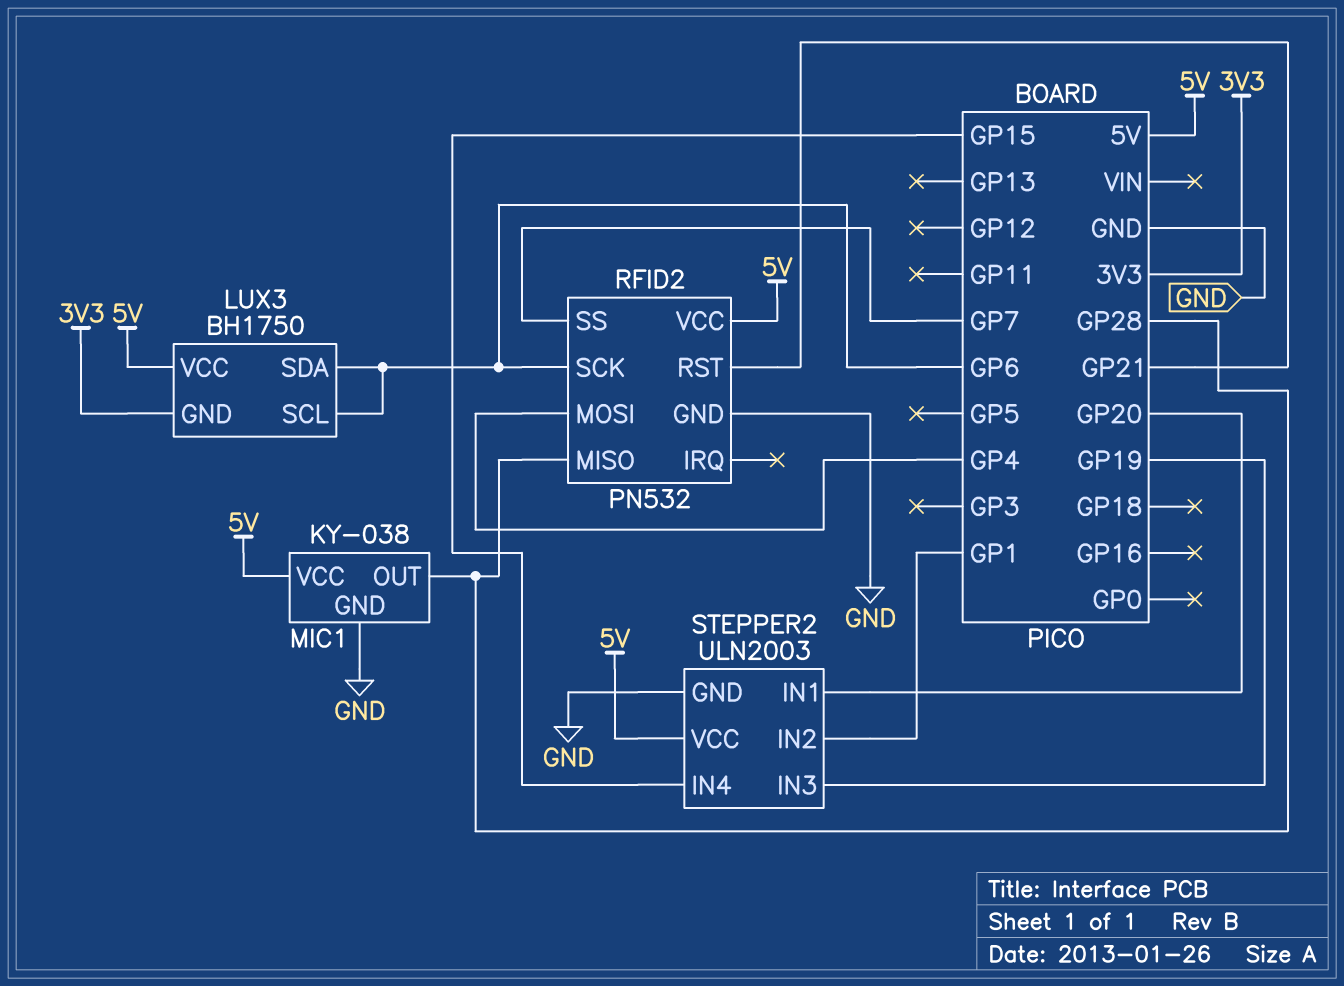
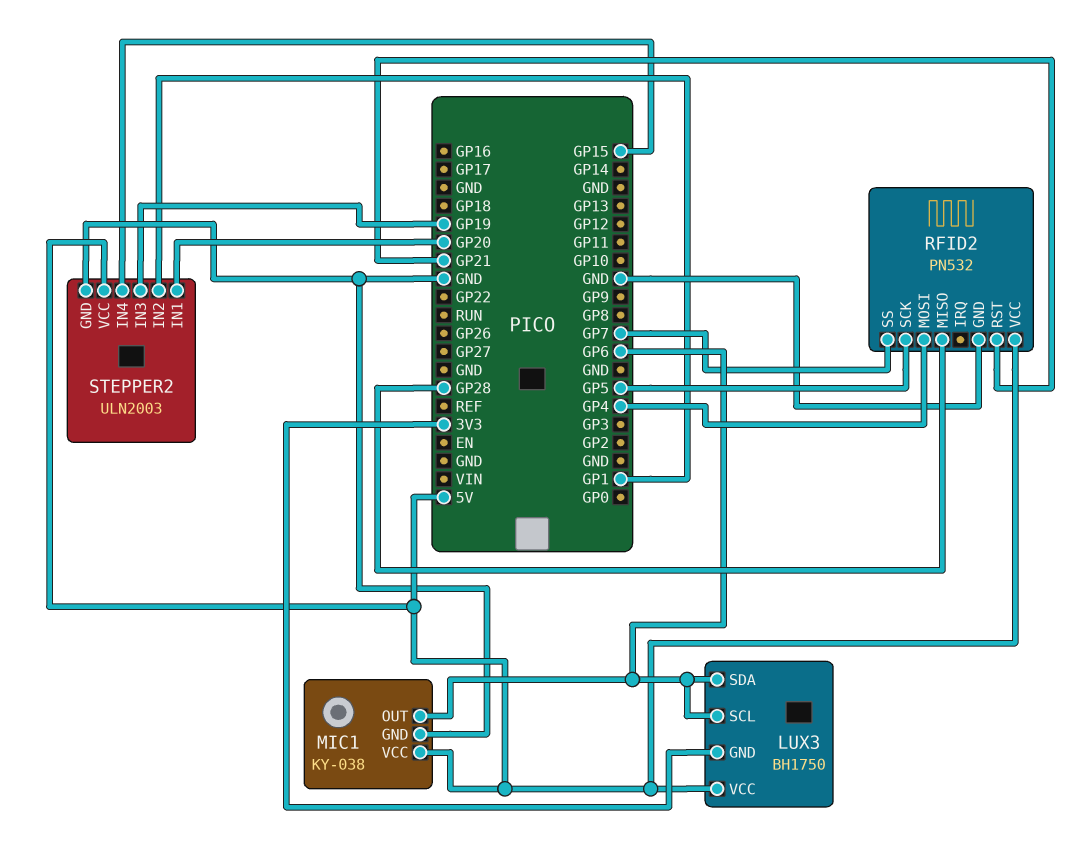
MIC1 pin OUT: GP28 -> GP6
RFID2 pin SCK: GP6 -> GP5

